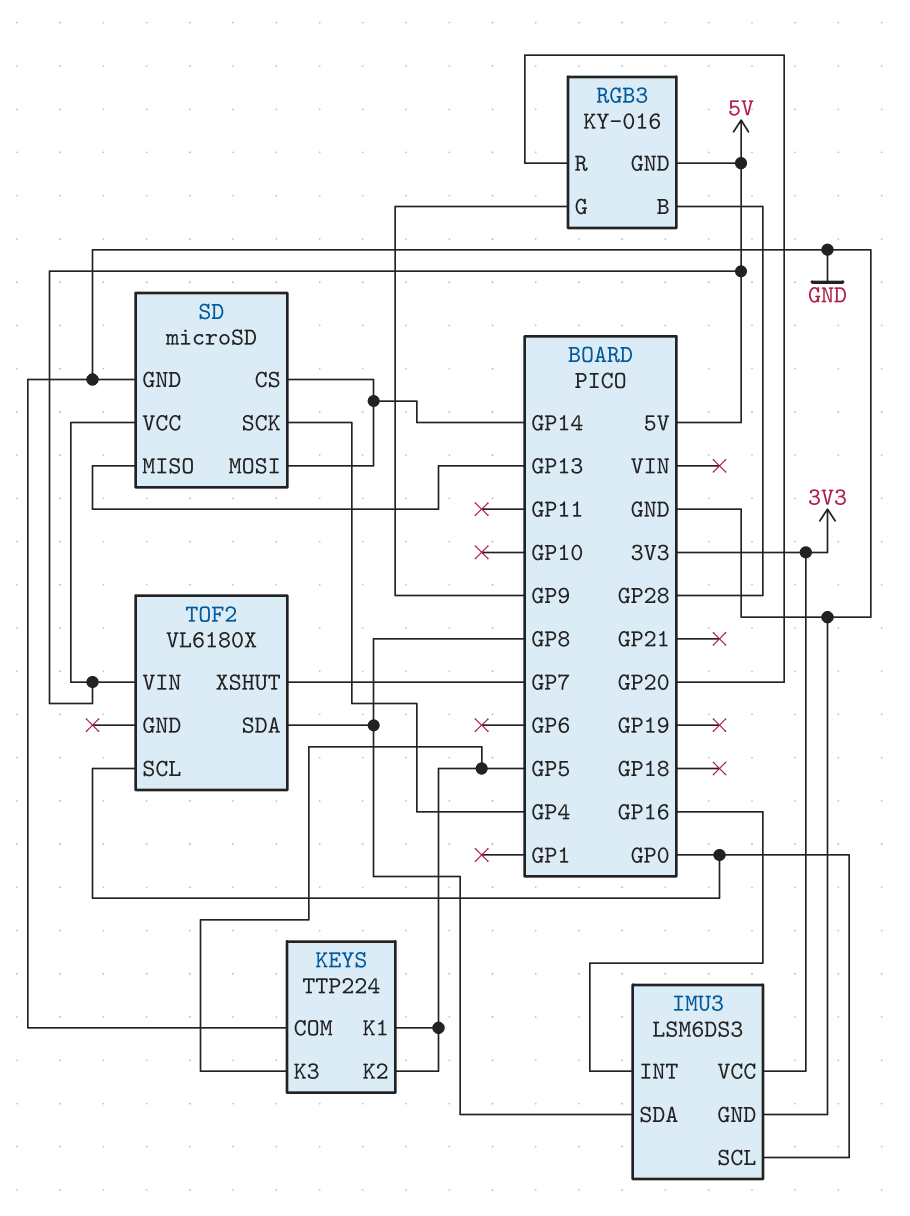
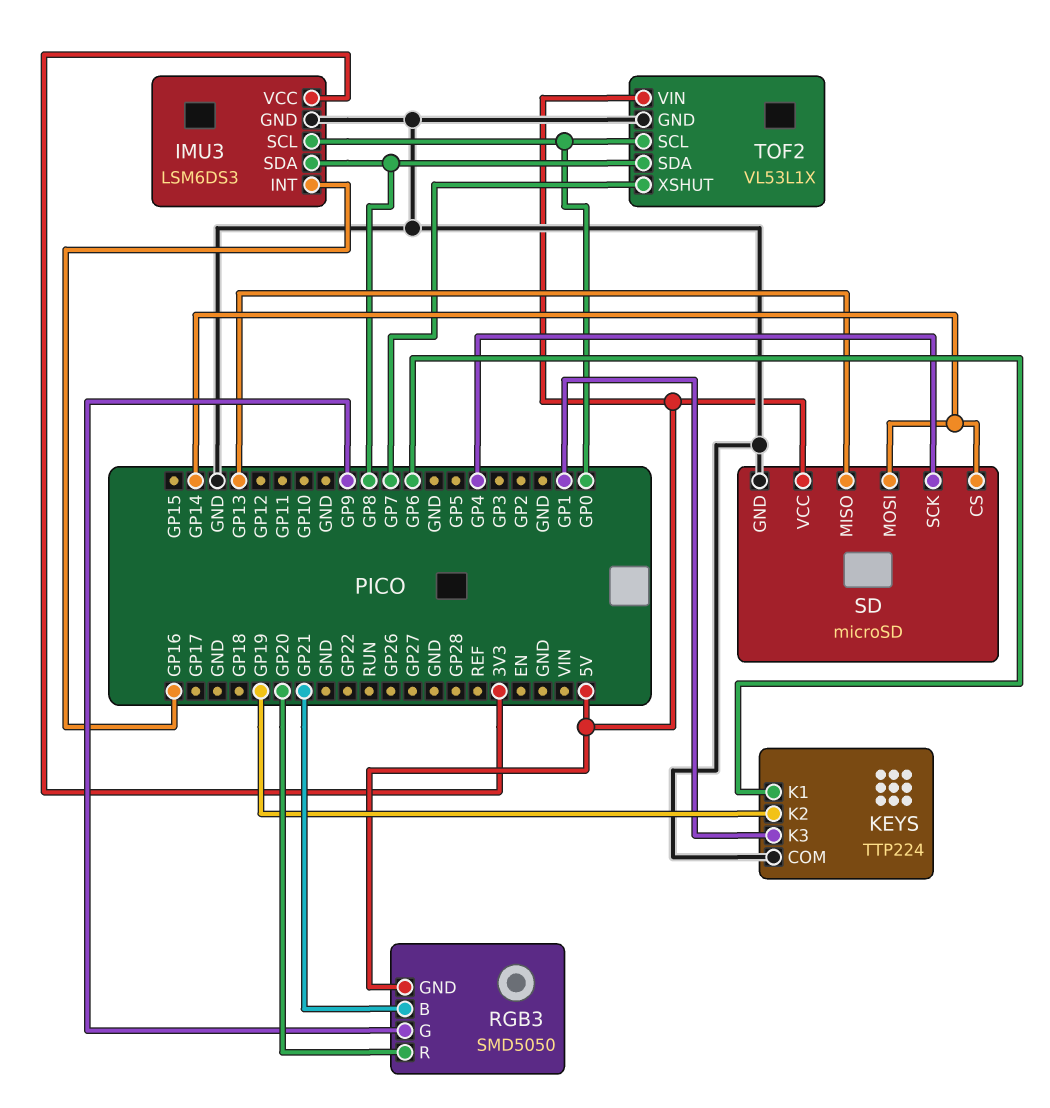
KEYS pin K1: GP5 -> GP6
KEYS pin K2: GP5 -> GP19
KEYS pin K3: GP5 -> GP1
RGB3: KY-016 -> SMD5050
RGB3 pin B: GP28 -> GP21
TOF2: VL6180X -> VL53L1X
TOF2 pin GND: none -> GND

